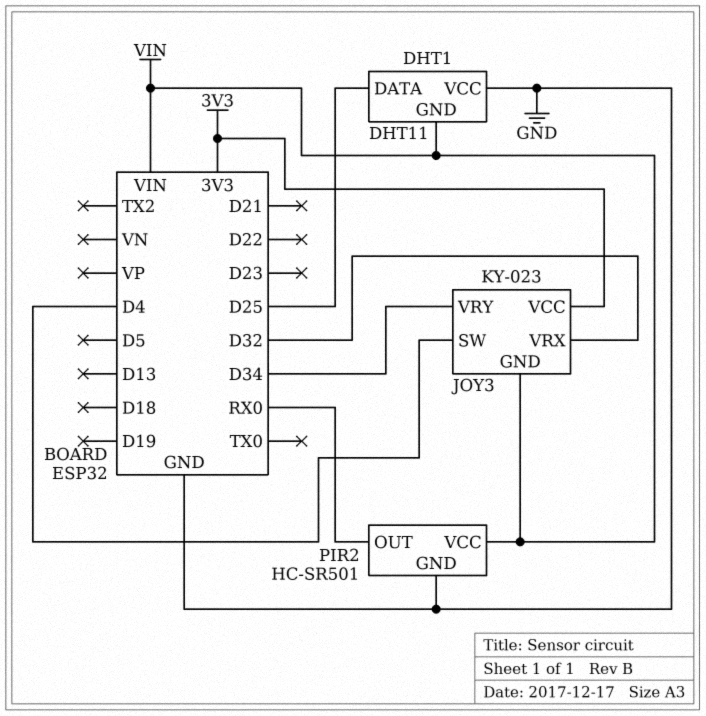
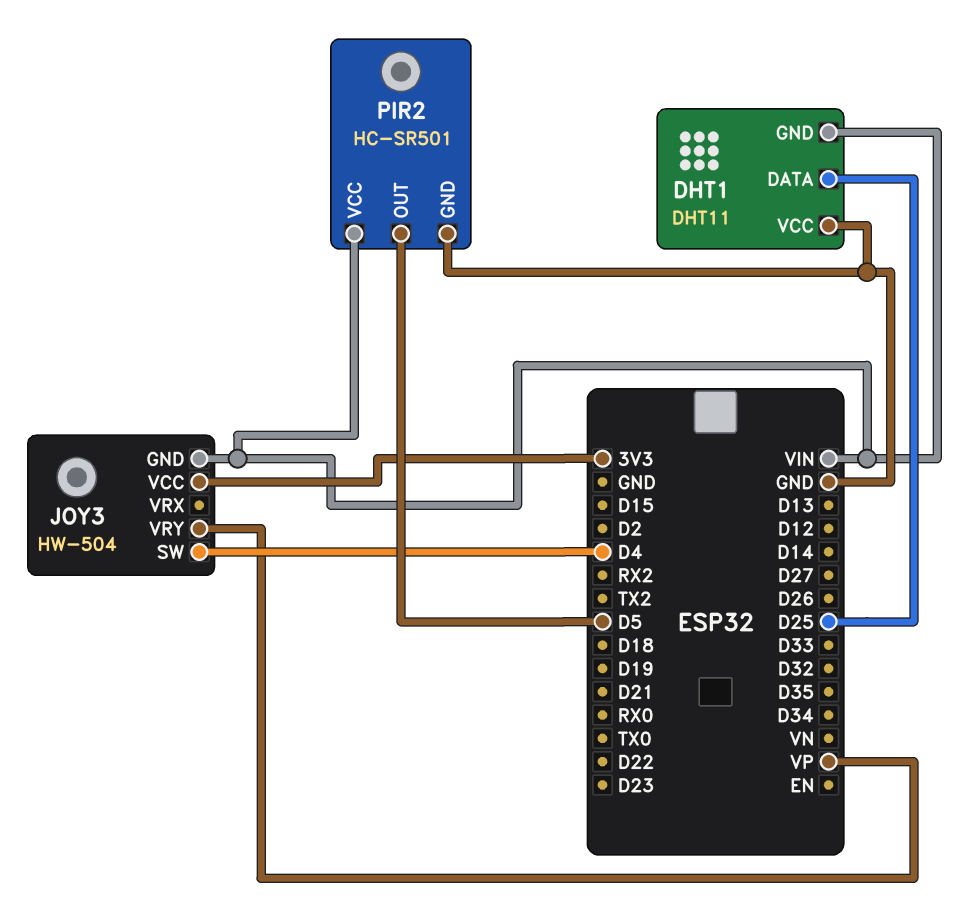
JOY3: KY-023 -> HW-504
JOY3 pin VRX: D32 -> none
JOY3 pin VRY: D34 -> VP
PIR2 pin OUT: RX0 -> D5

